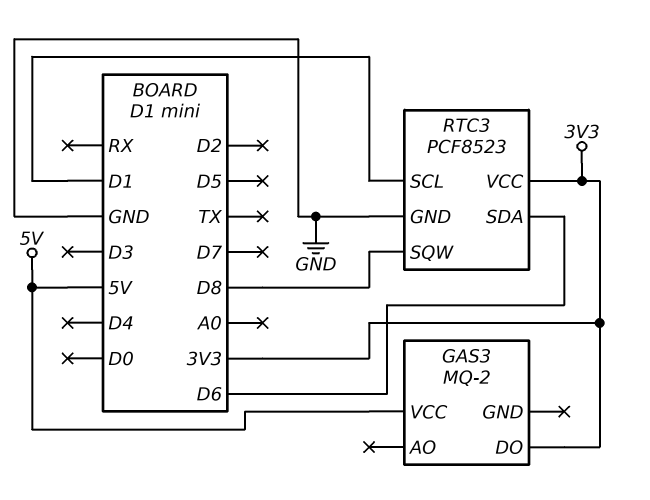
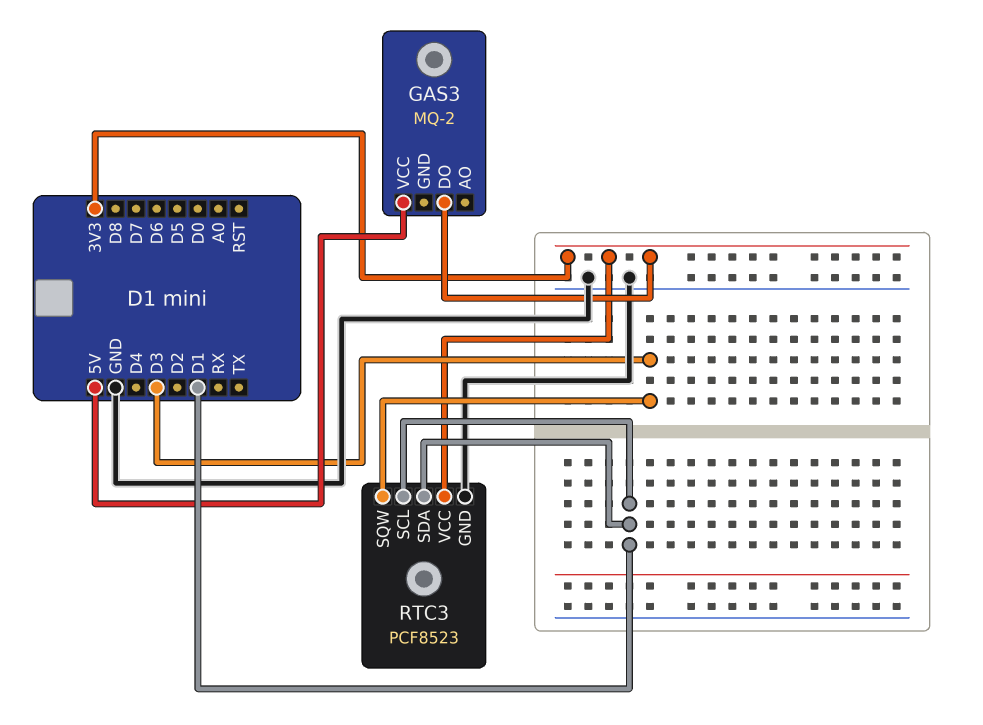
RTC3 pin SDA: D6 -> D1
RTC3 pin SQW: D8 -> D3

